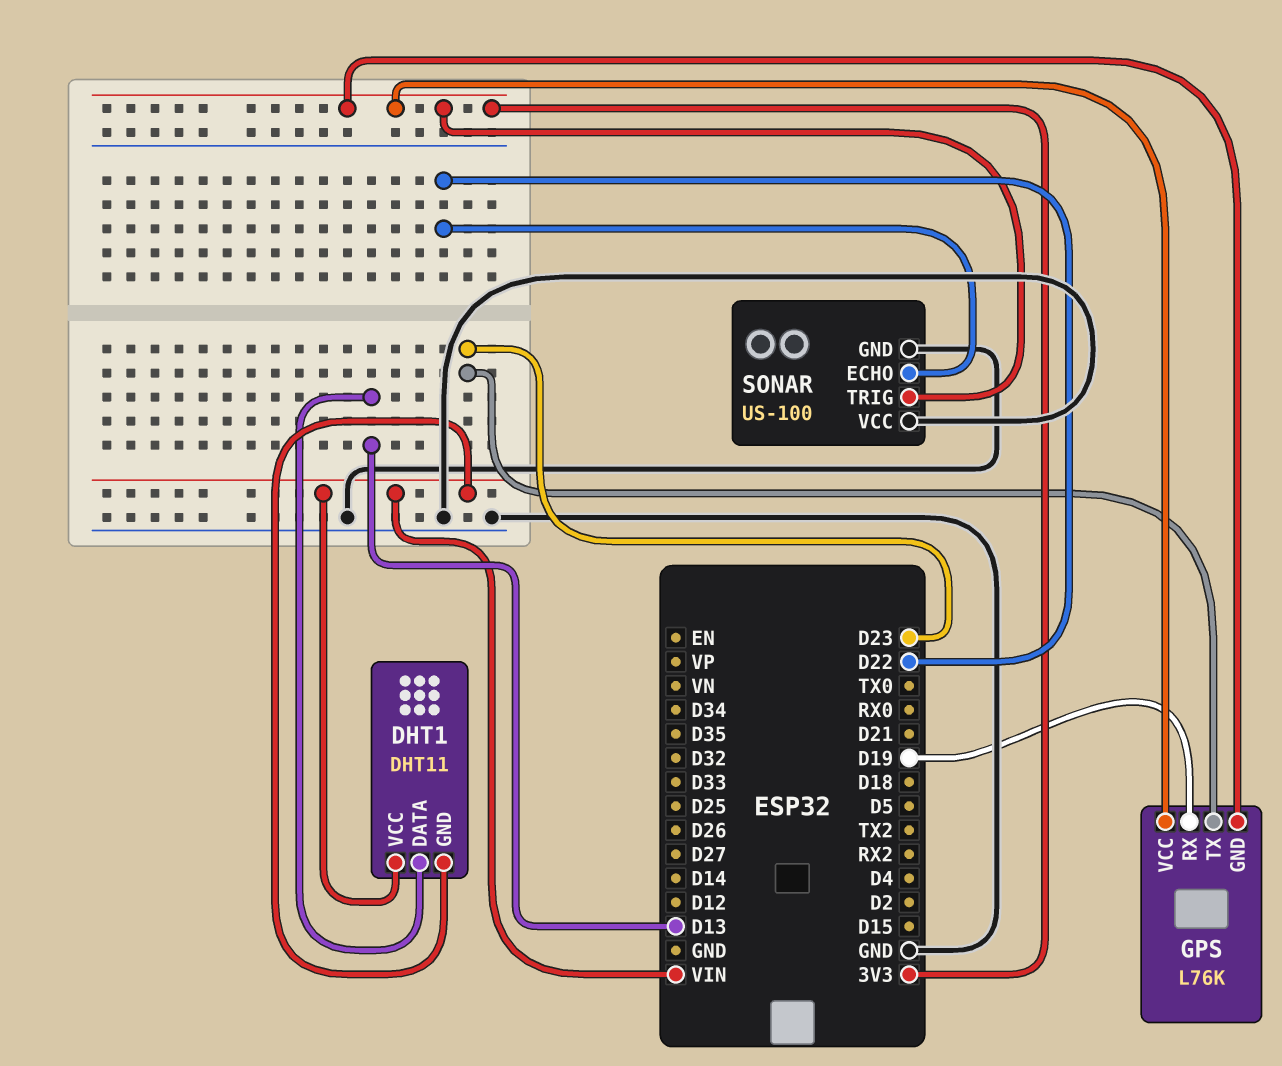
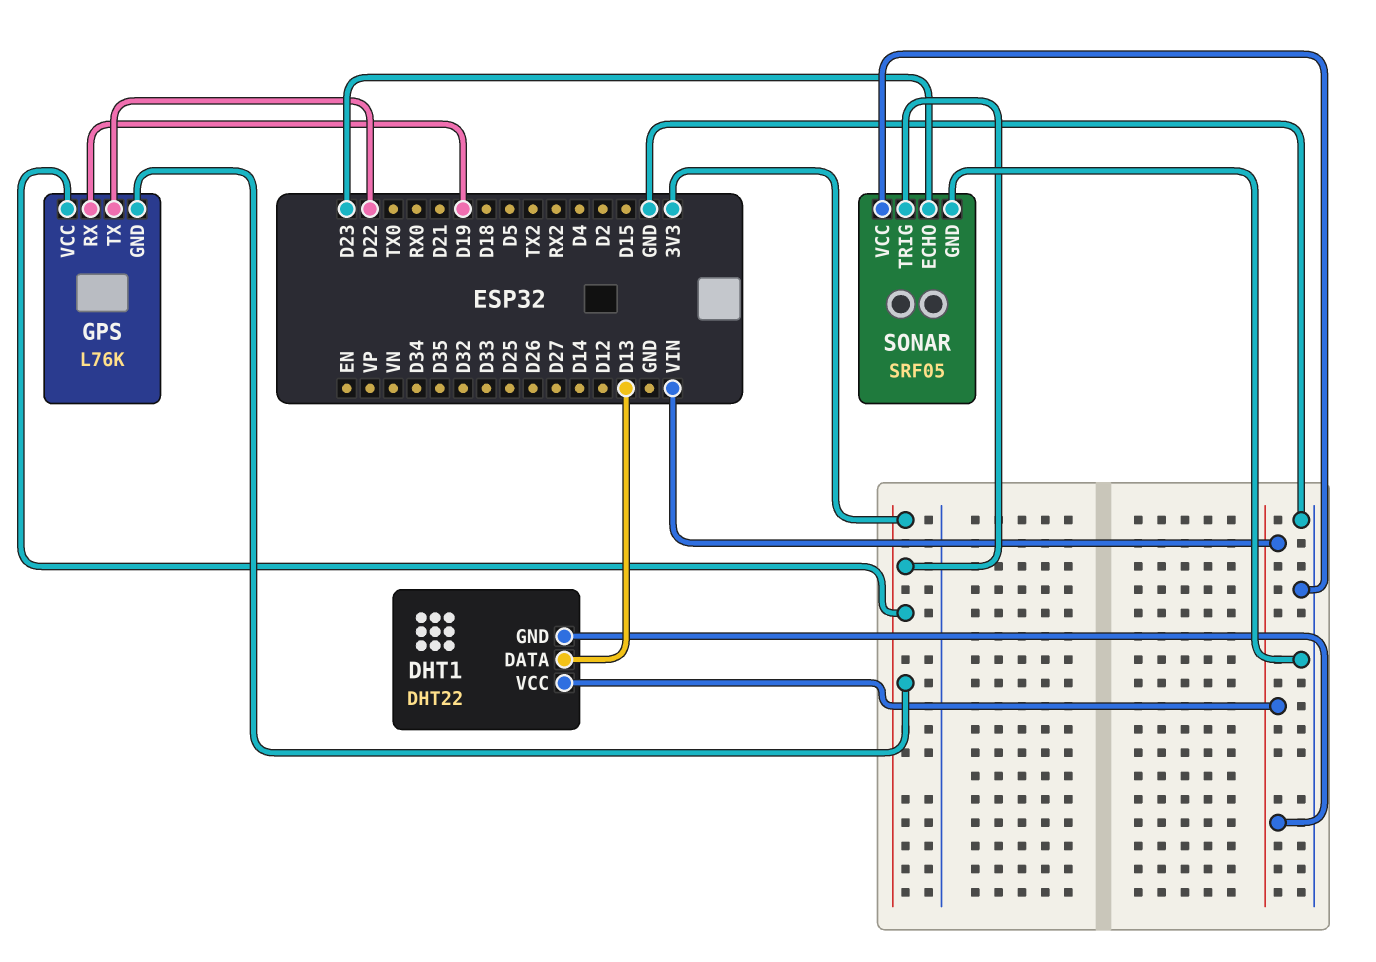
DHT1: DHT11 -> DHT22
GPS pin TX: D23 -> D22
SONAR: US-100 -> SRF05
SONAR pin ECHO: D22 -> D23

